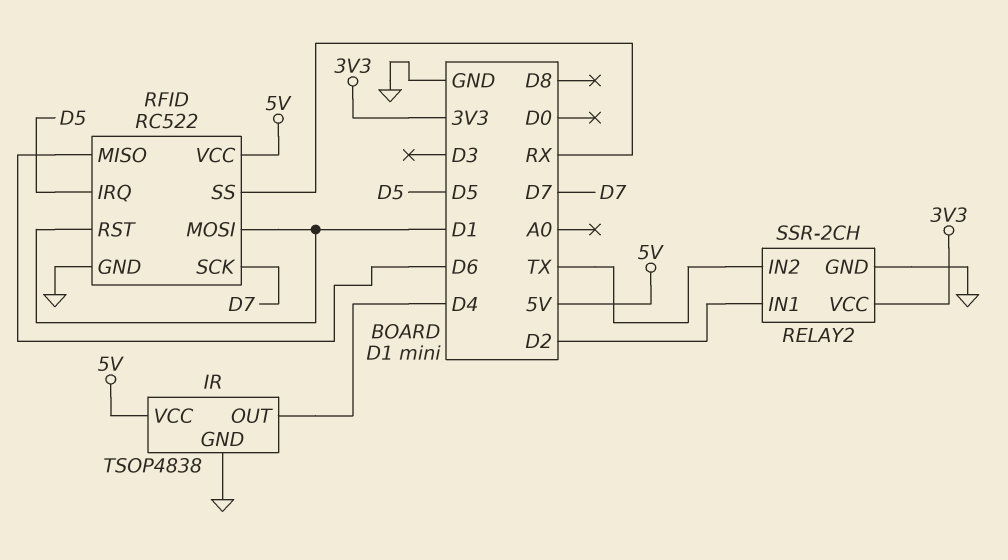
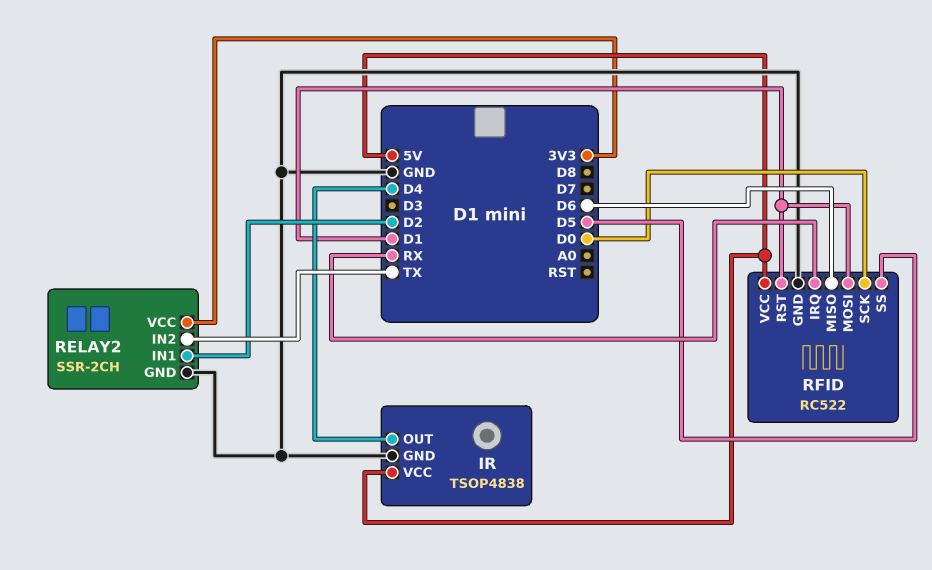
RFID pin IRQ: D5 -> RX
RFID pin SCK: D7 -> D0
RFID pin SS: RX -> D5

